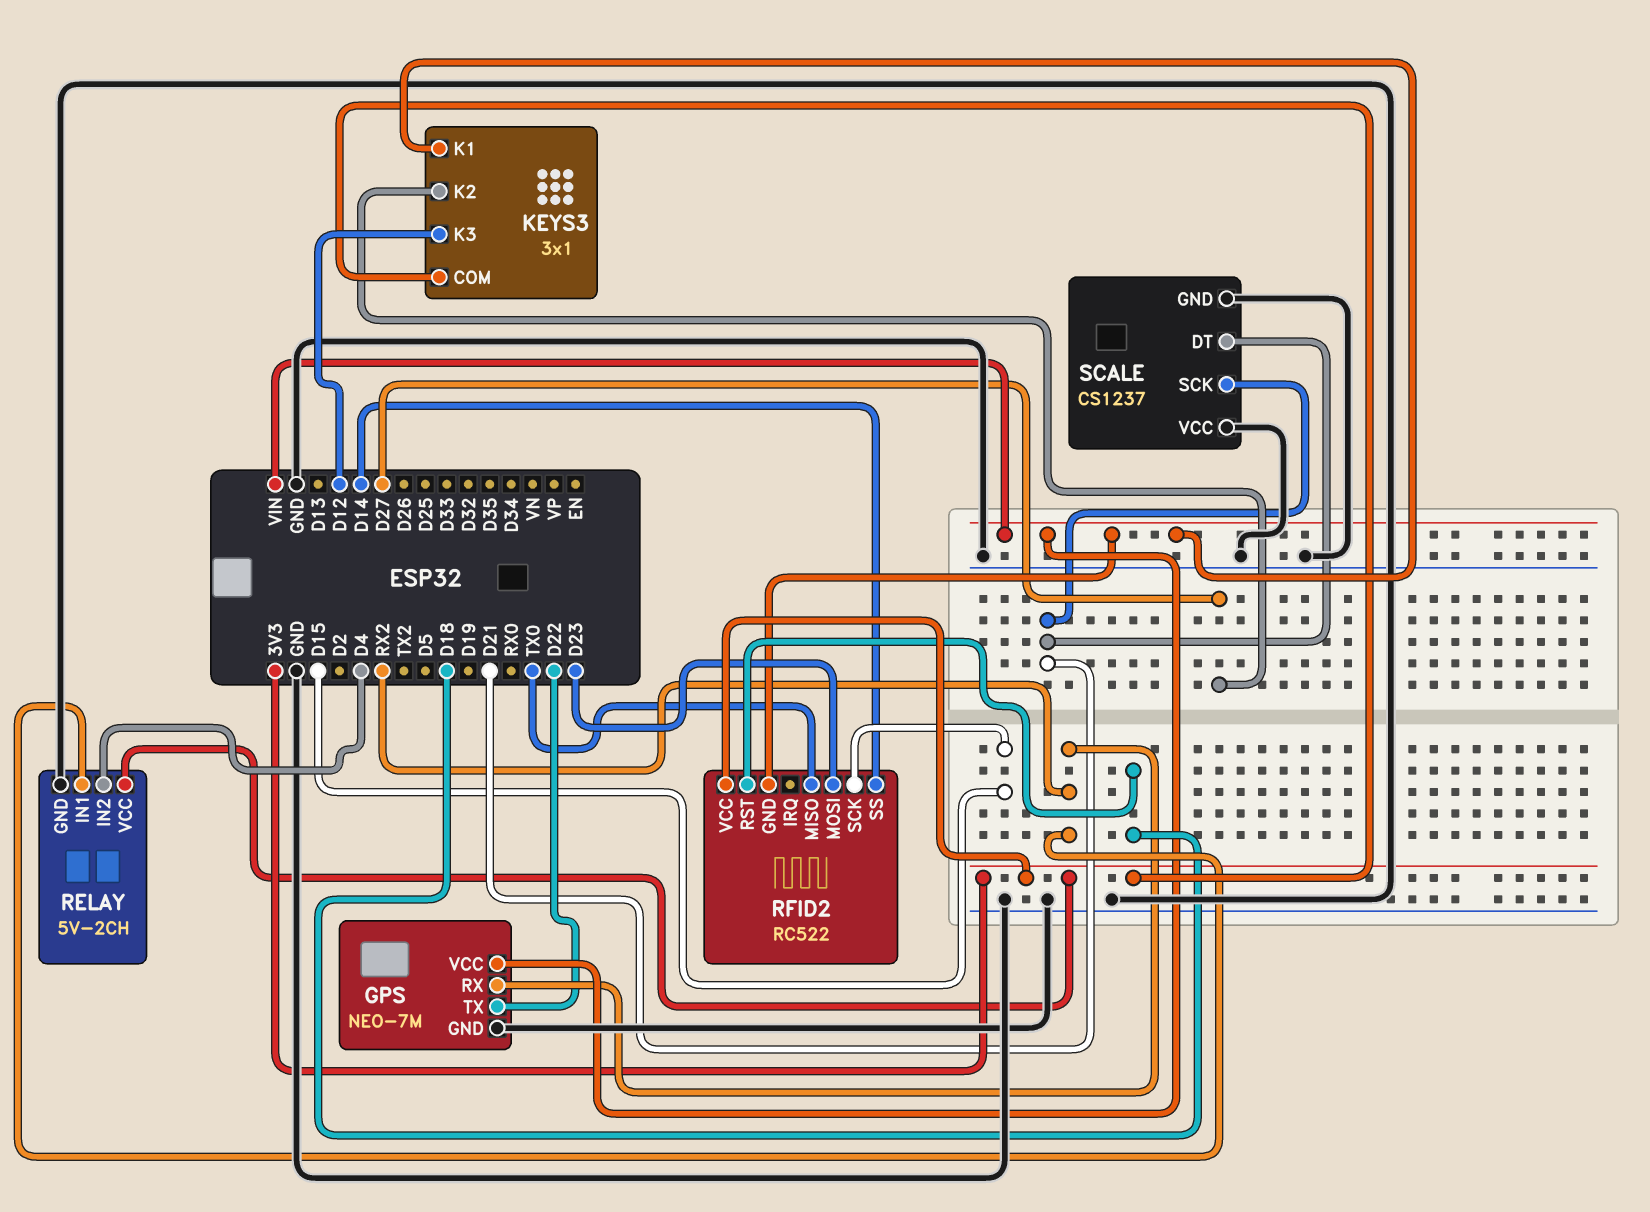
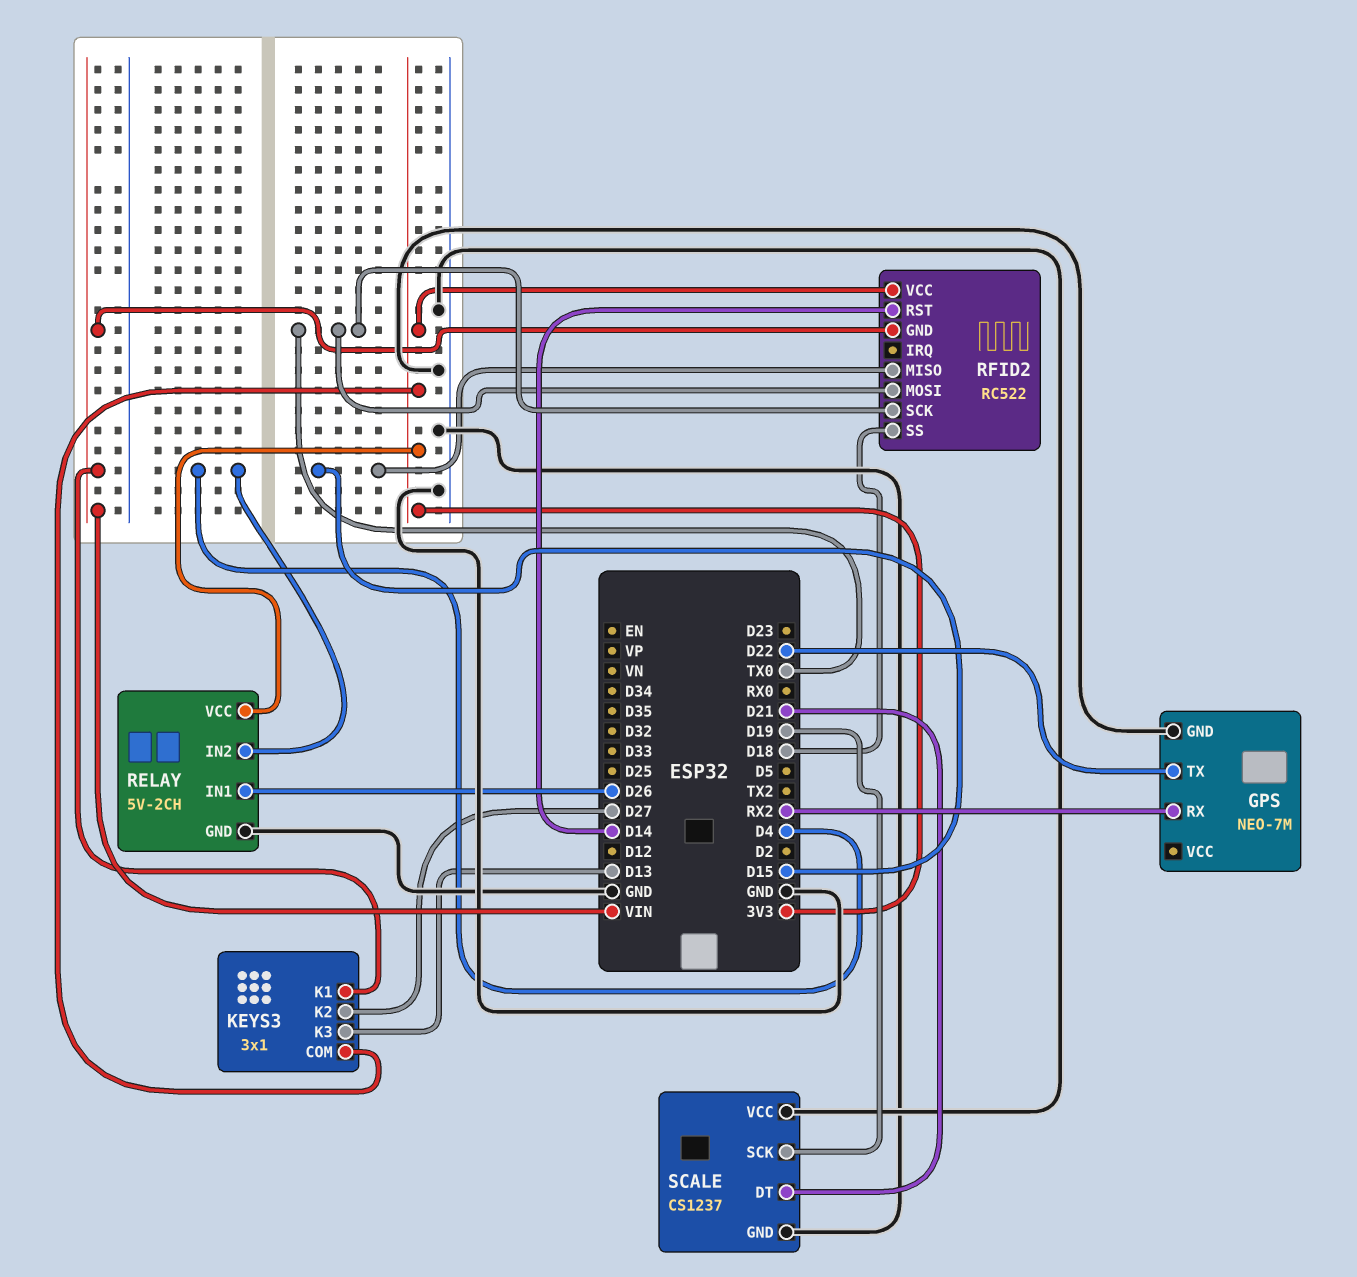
GPS pin VCC: VIN -> none
KEYS3 pin K3: D12 -> D13
RELAY pin IN1: RX2 -> D26
RFID2 pin MISO: TX0 -> D15
RFID2 pin MOSI: D23 -> TX0
RFID2 pin RST: D18 -> D14
RFID2 pin SCK: D15 -> TX0
RFID2 pin SS: D14 -> D18
SCALE pin SCK: D21 -> D19

